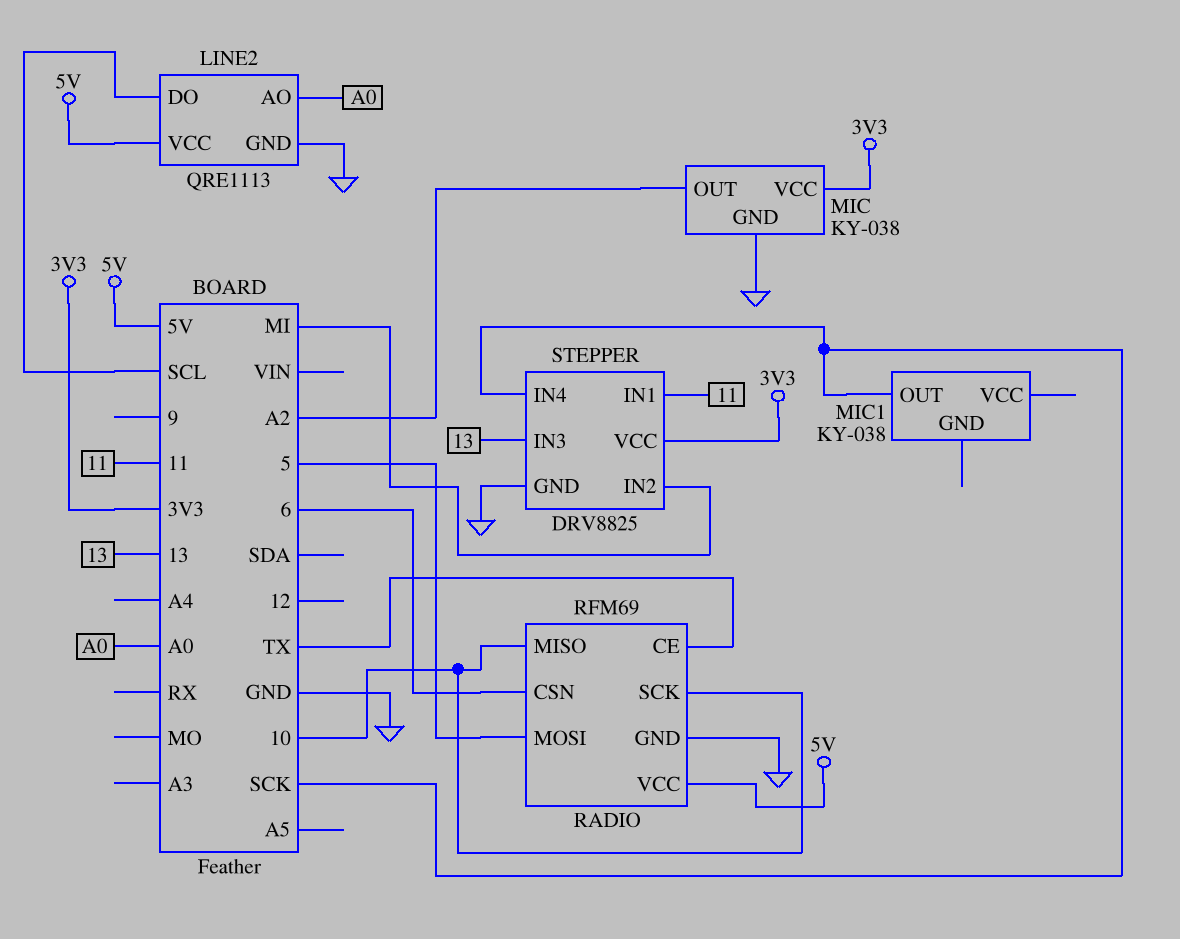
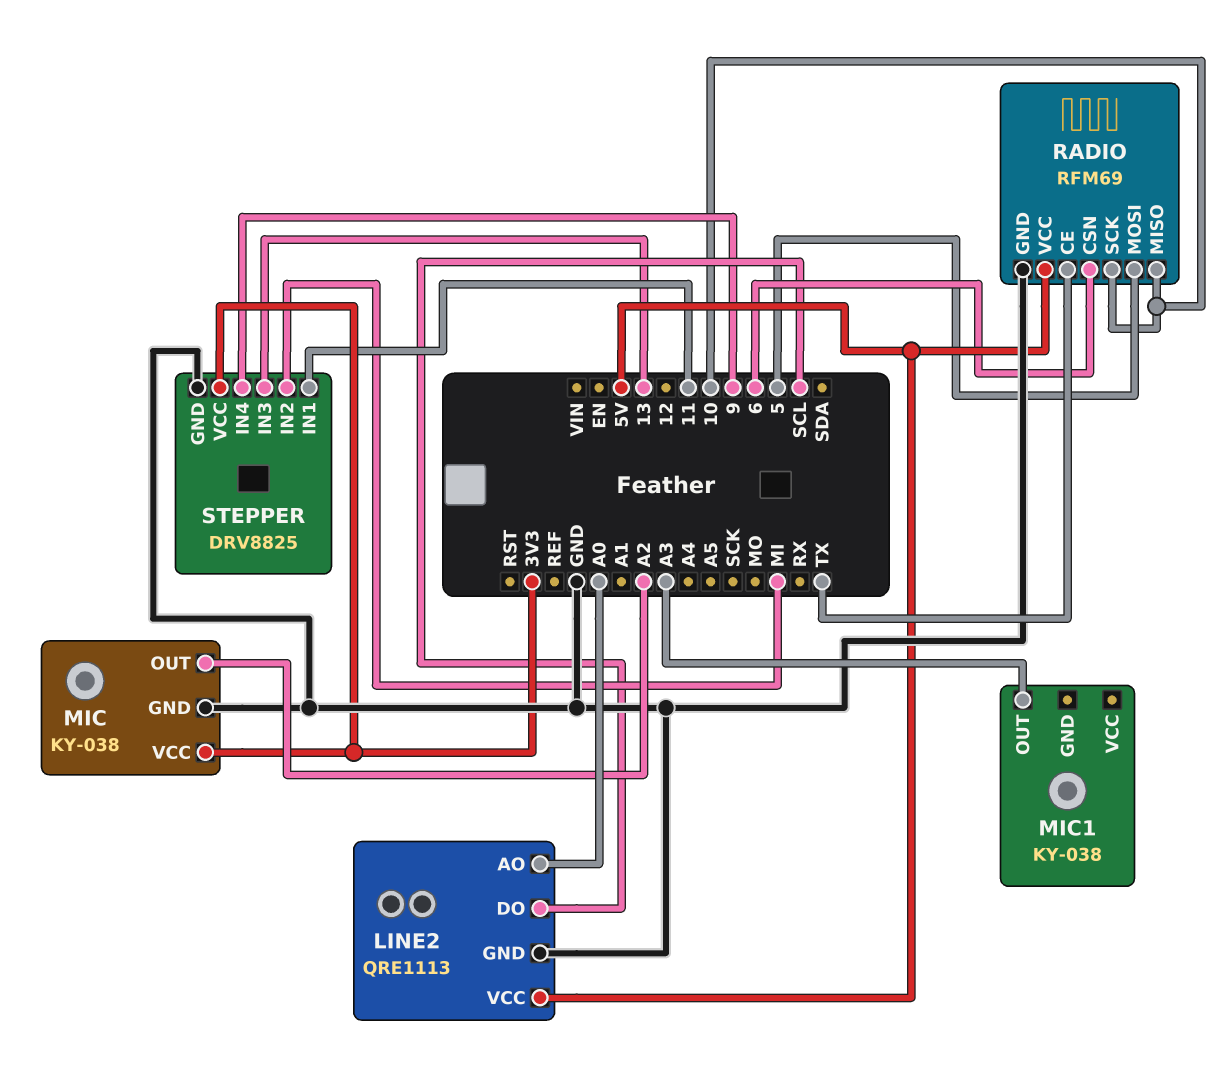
MIC1 pin OUT: SCK -> A3
STEPPER pin IN4: SCK -> 9

